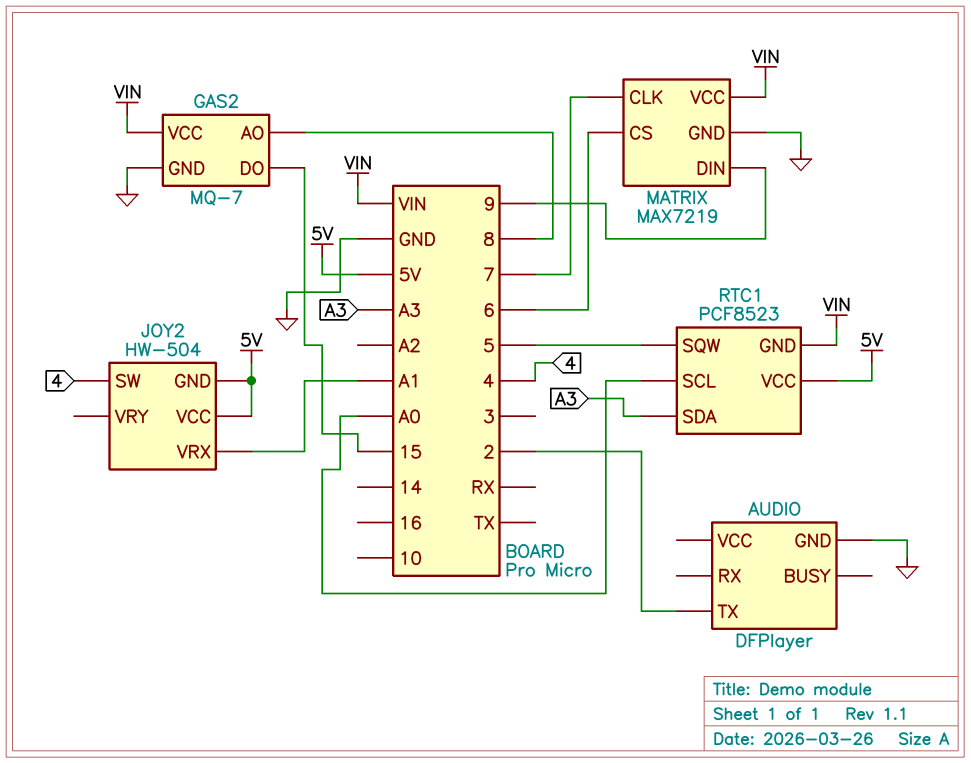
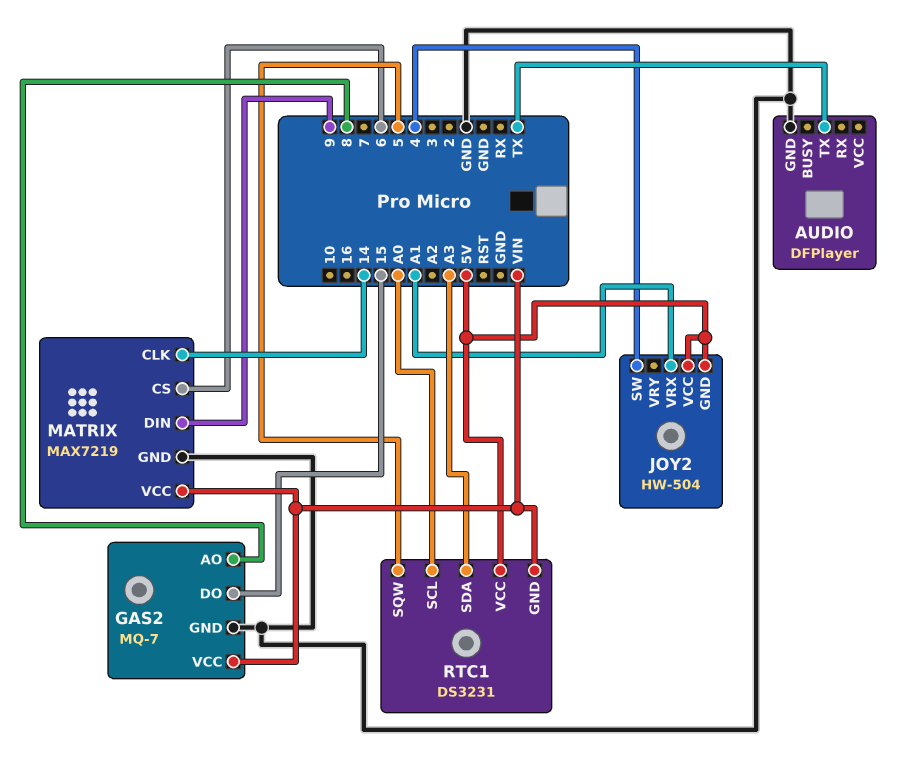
AUDIO pin TX: 2 -> TX
MATRIX pin CLK: 7 -> 14
RTC1: PCF8523 -> DS3231

